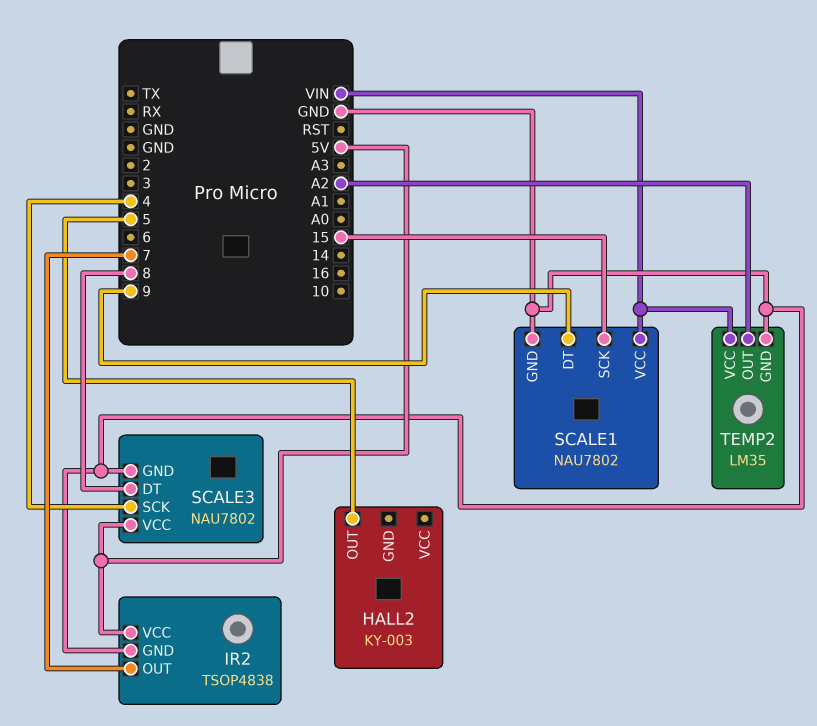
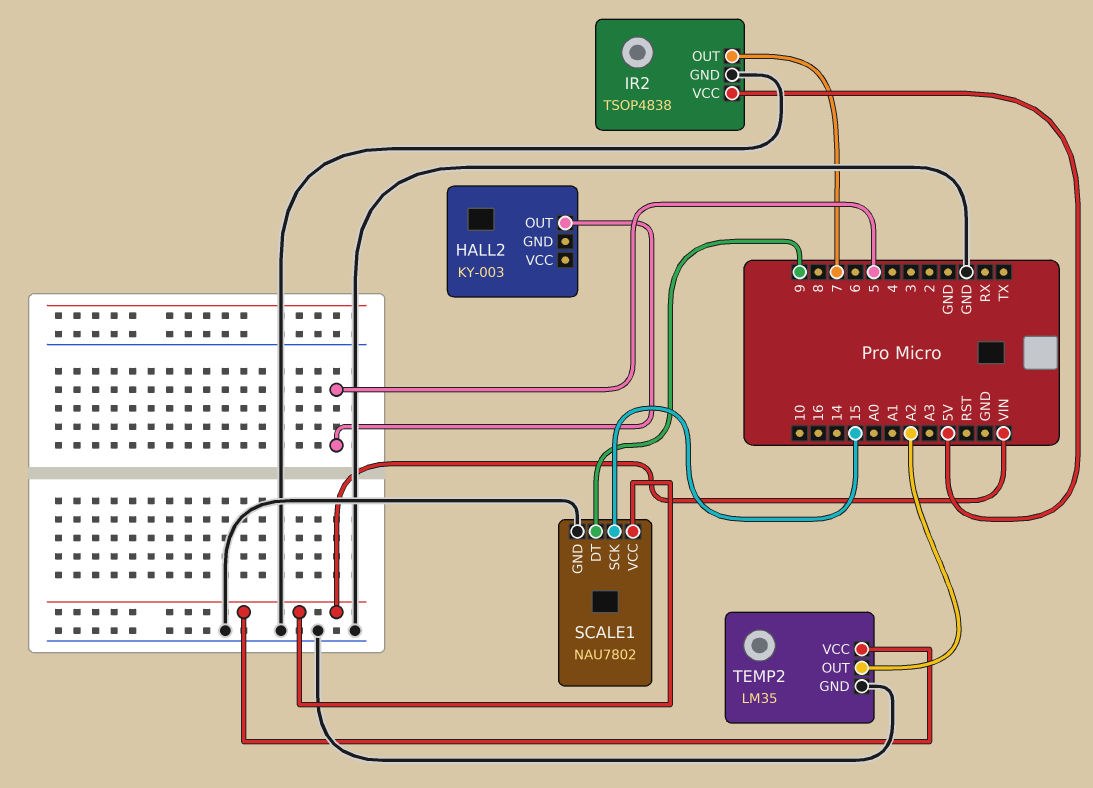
SCALE3: NAU7802 -> none
SCALE3 pin DT: 8 -> none
SCALE3 pin GND: GND -> none
SCALE3 pin SCK: 4 -> none
SCALE3 pin VCC: 5V -> none

